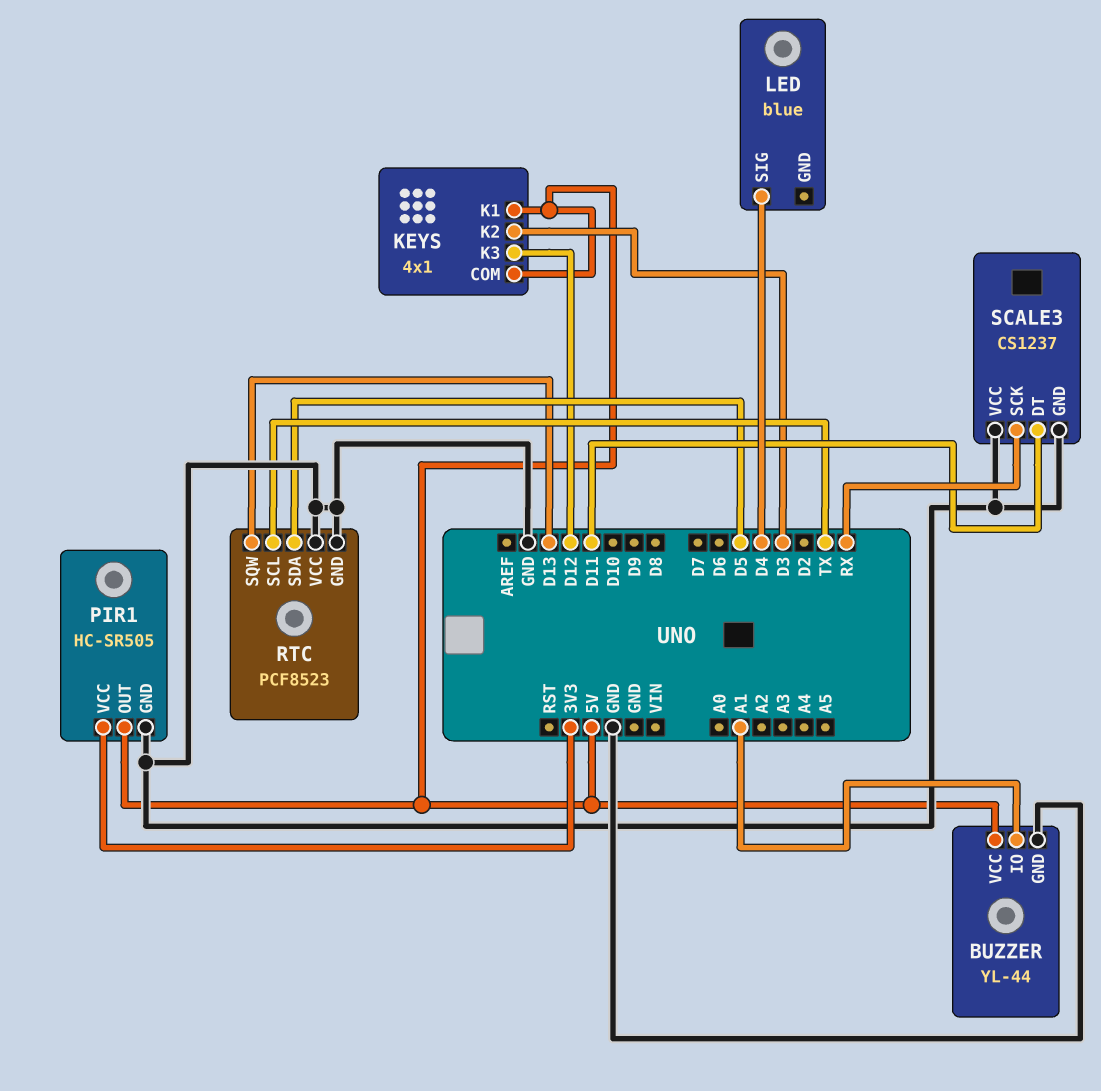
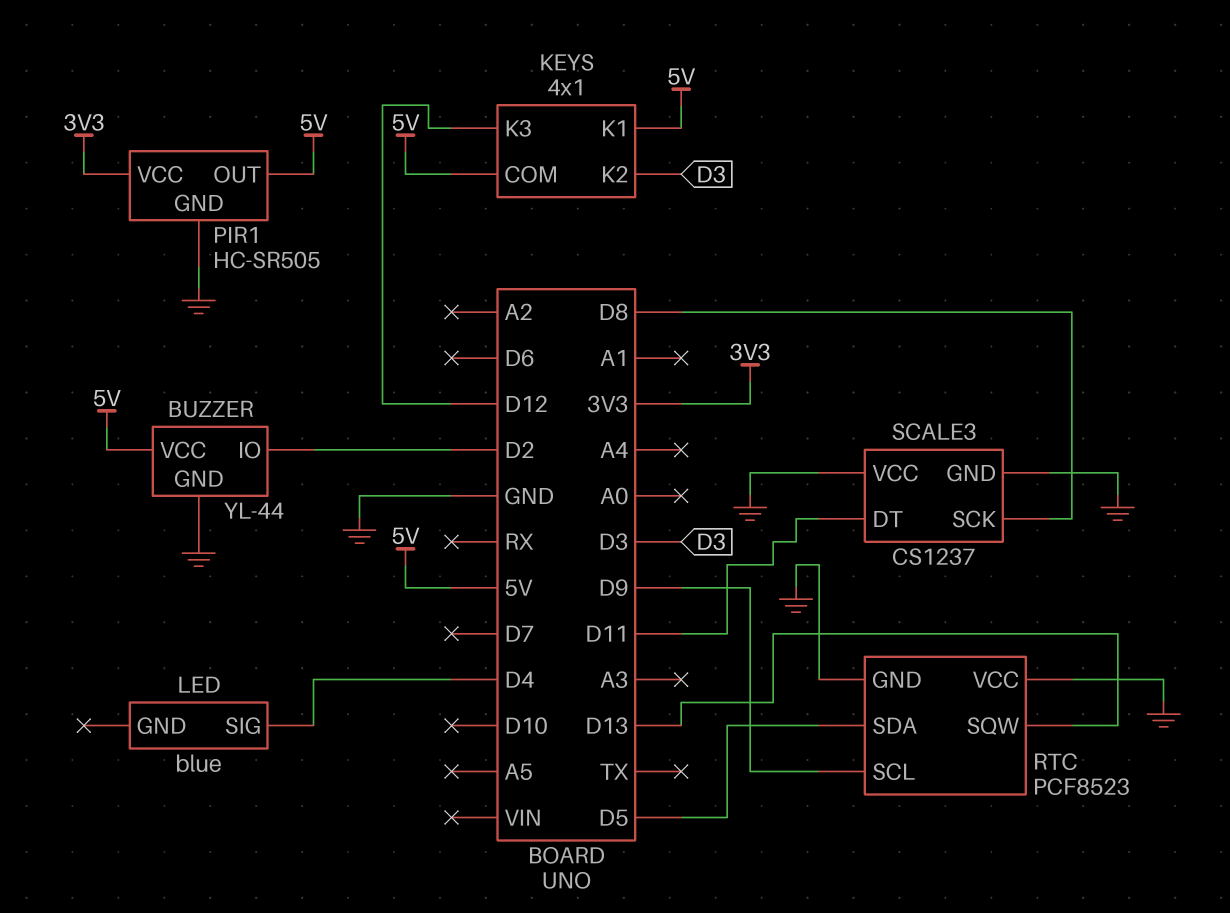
BUZZER pin IO: A1 -> D2
RTC pin SCL: TX -> D9
SCALE3 pin SCK: RX -> D8

